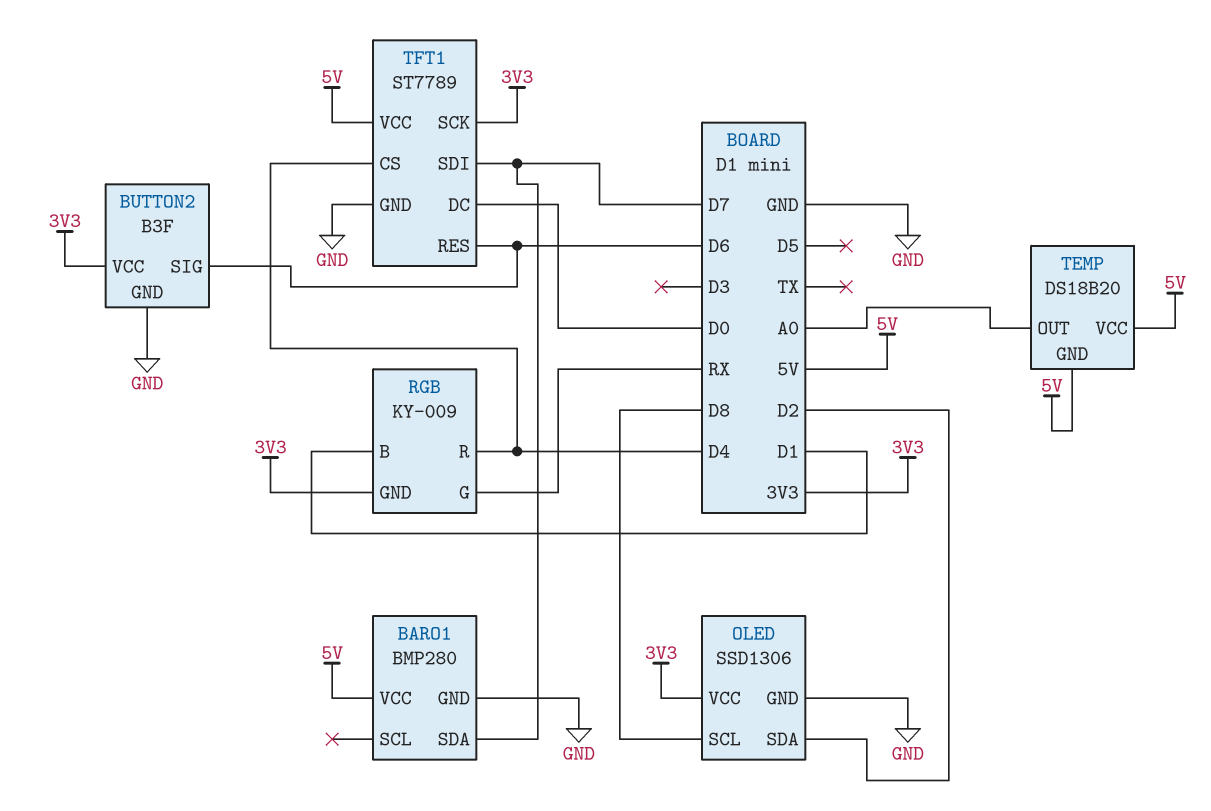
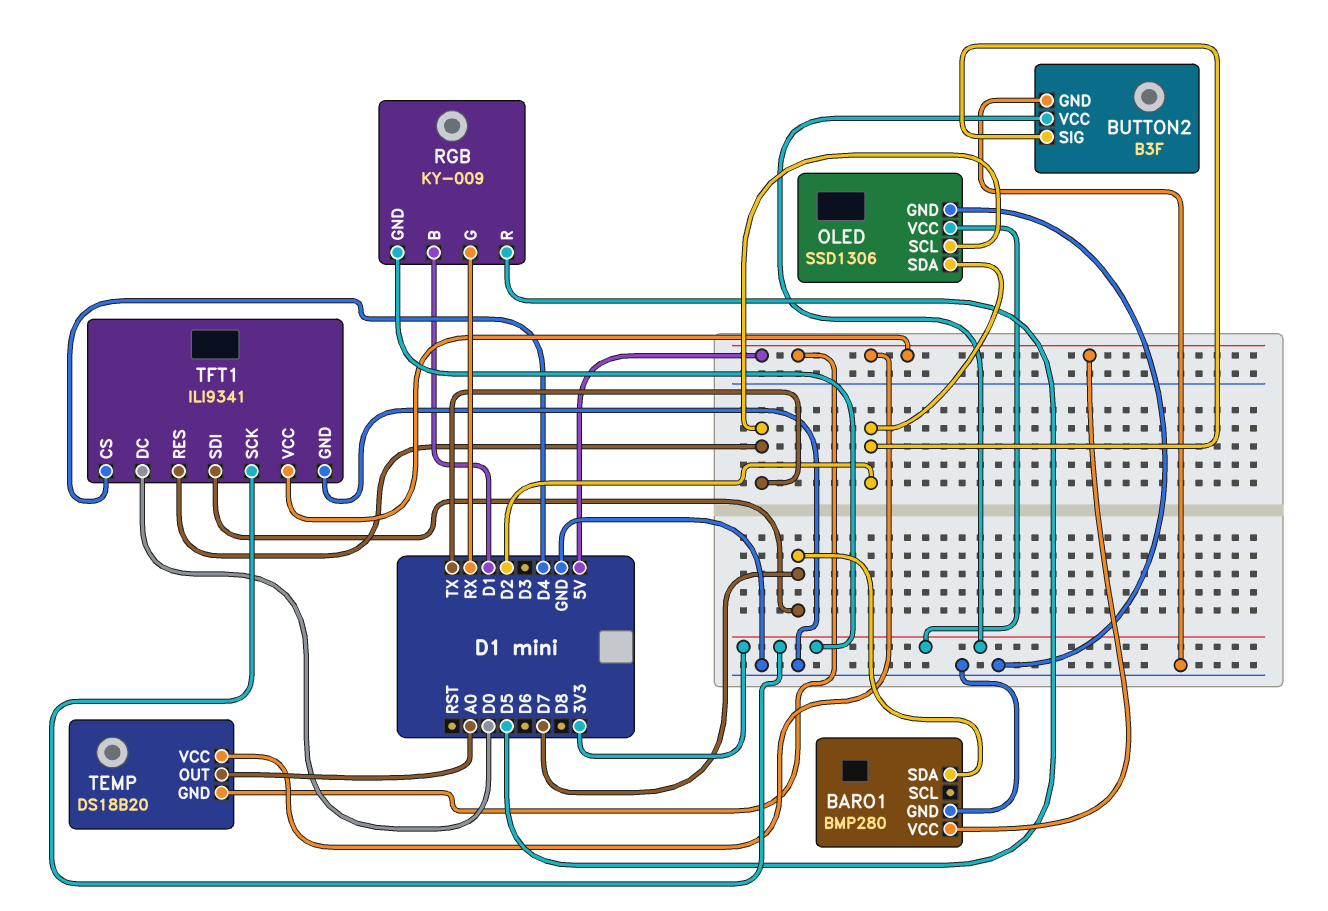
BUTTON2 pin SIG: D6 -> D2
OLED pin SCL: D8 -> TX
RGB pin R: D4 -> D5
TFT1: ST7789 -> ILI9341
TFT1 pin RES: D6 -> TX

